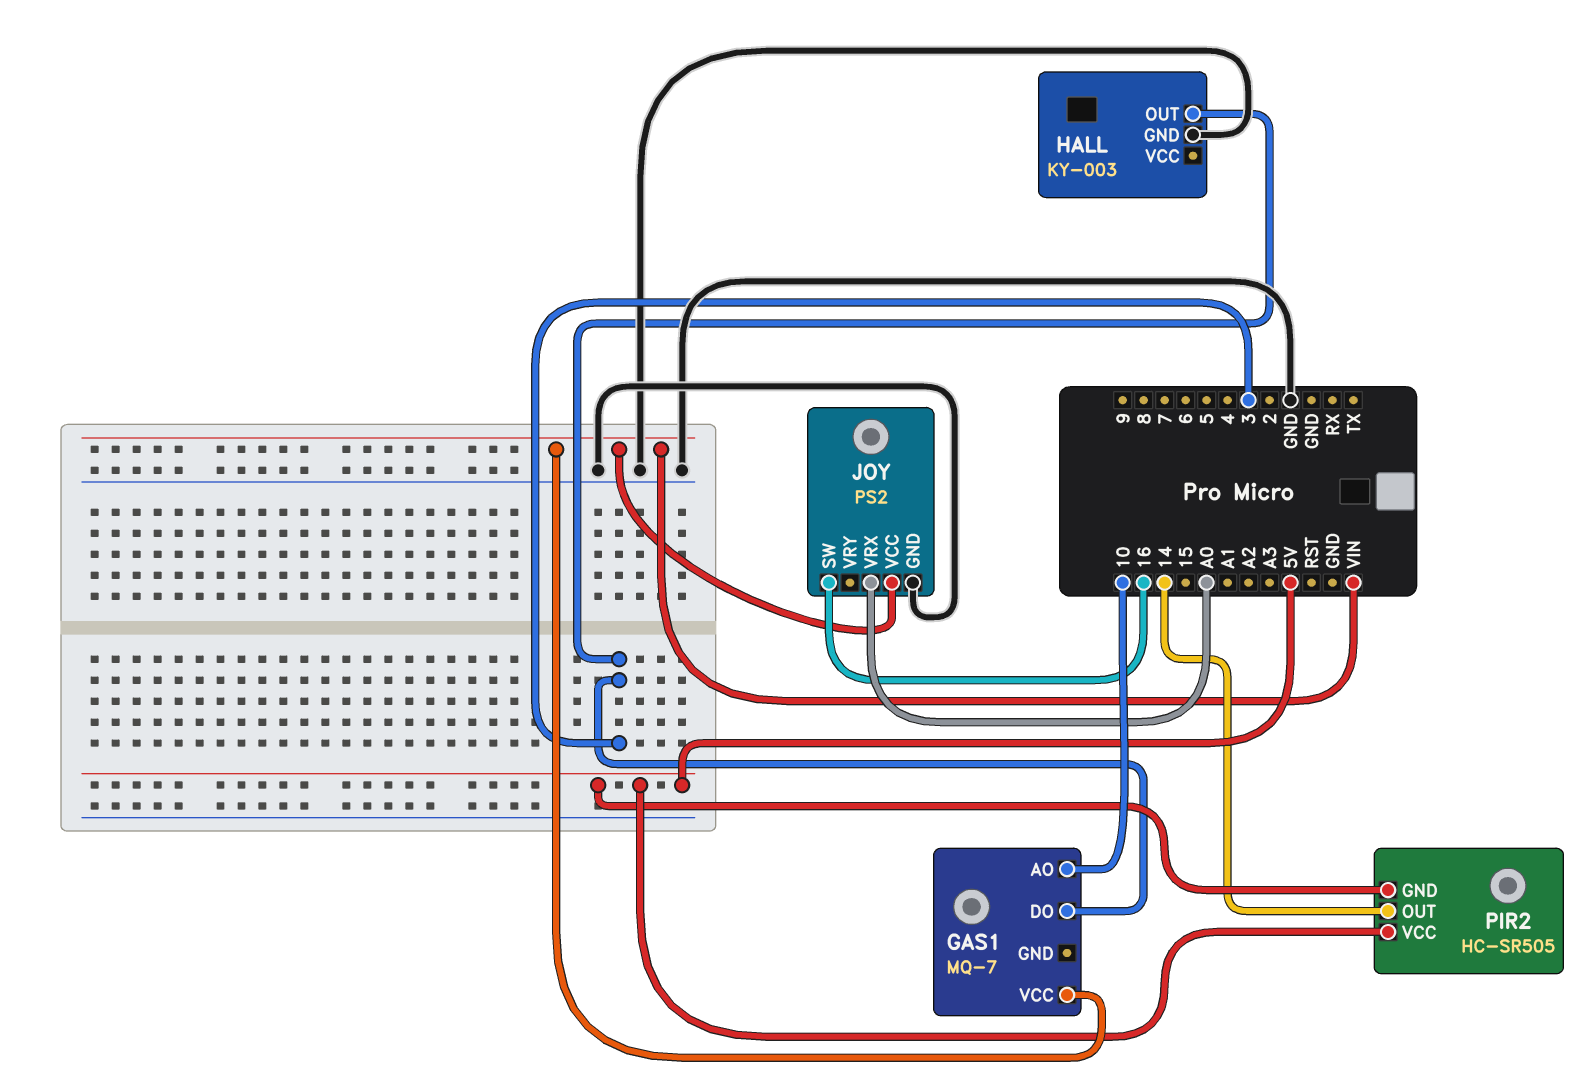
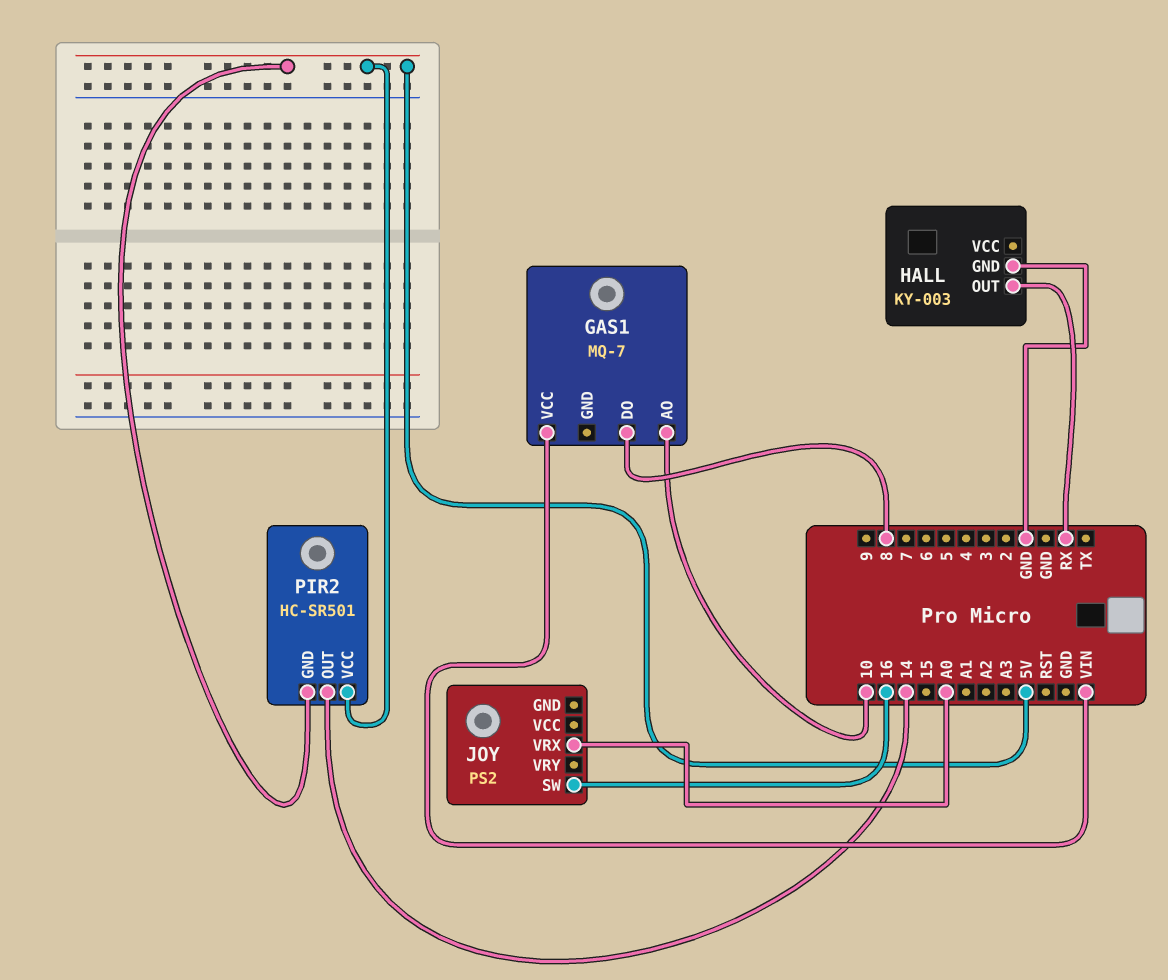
GAS1 pin DO: 3 -> 8
HALL pin OUT: 3 -> RX
JOY pin GND: GND -> none
JOY pin VCC: VIN -> none
PIR2: HC-SR505 -> HC-SR501

